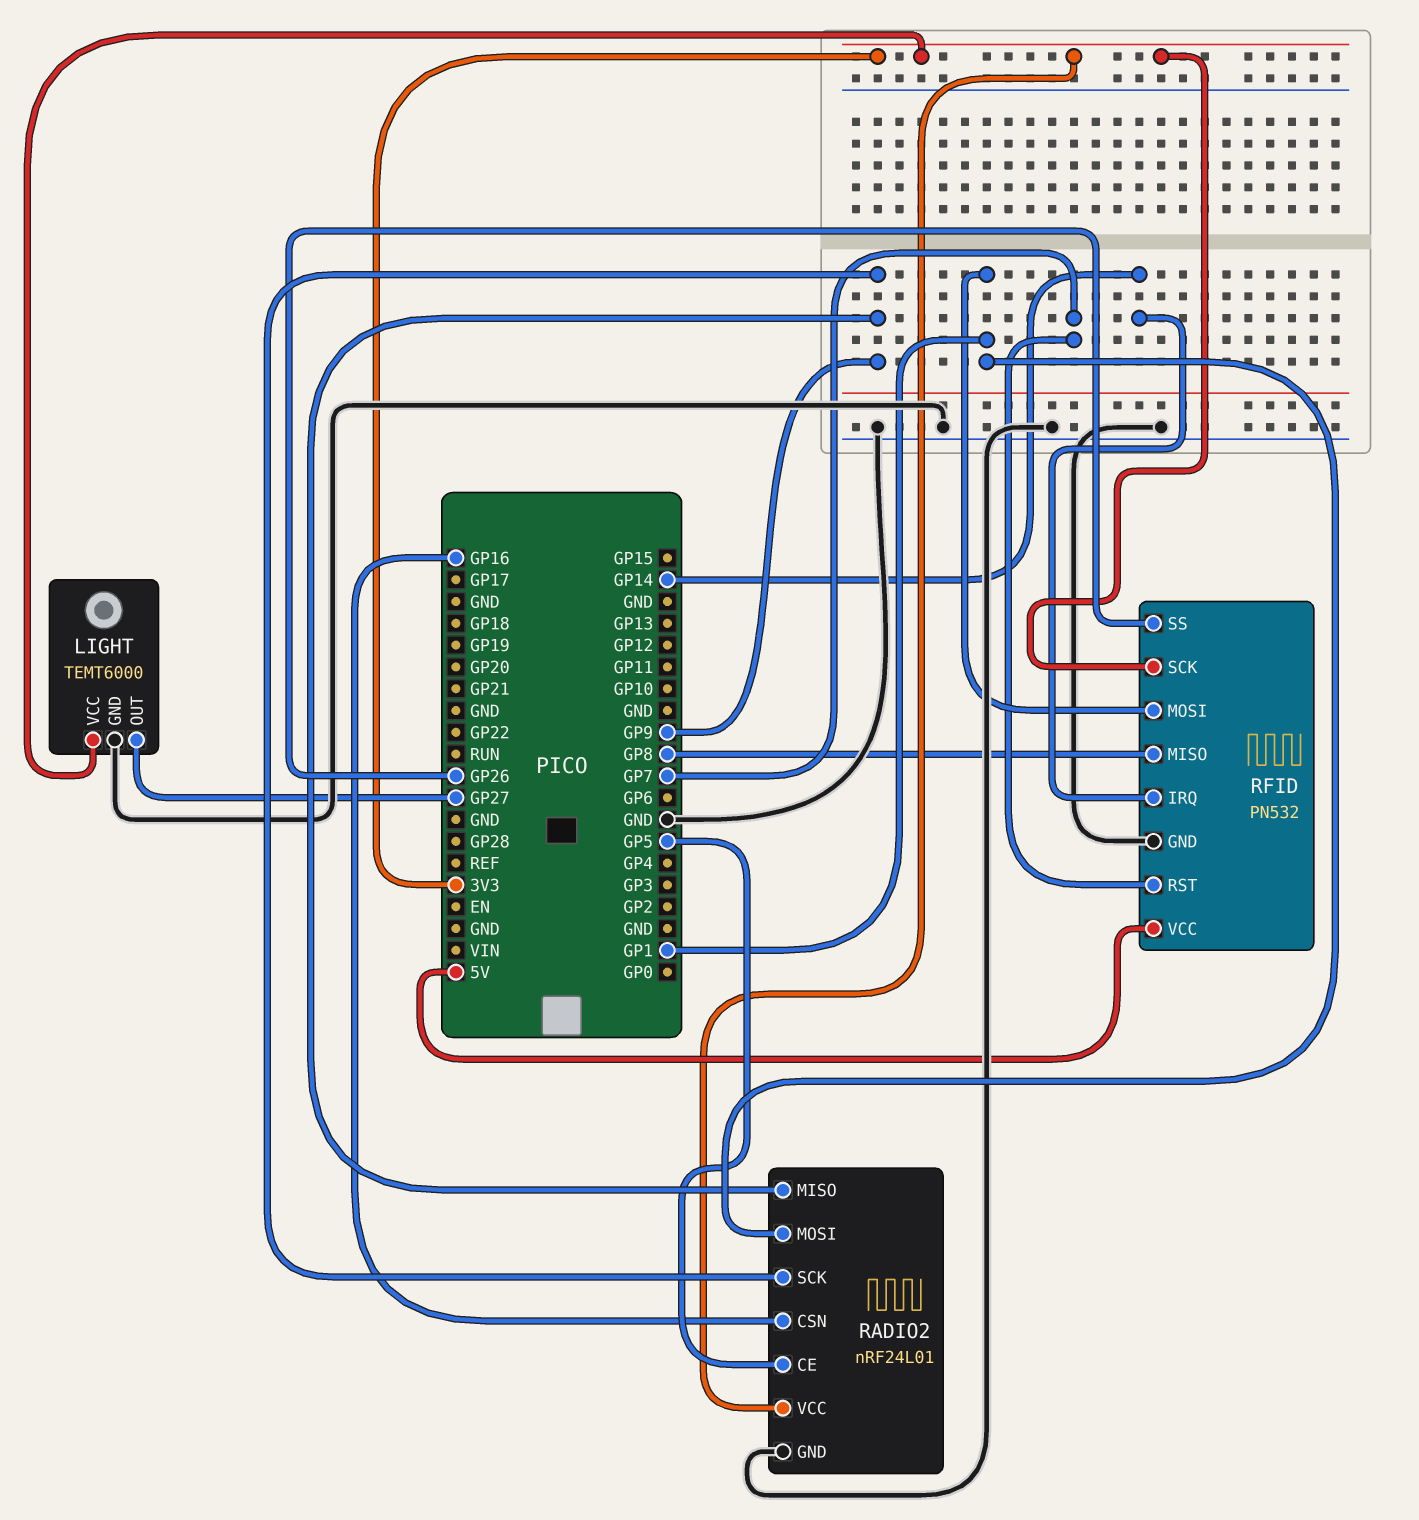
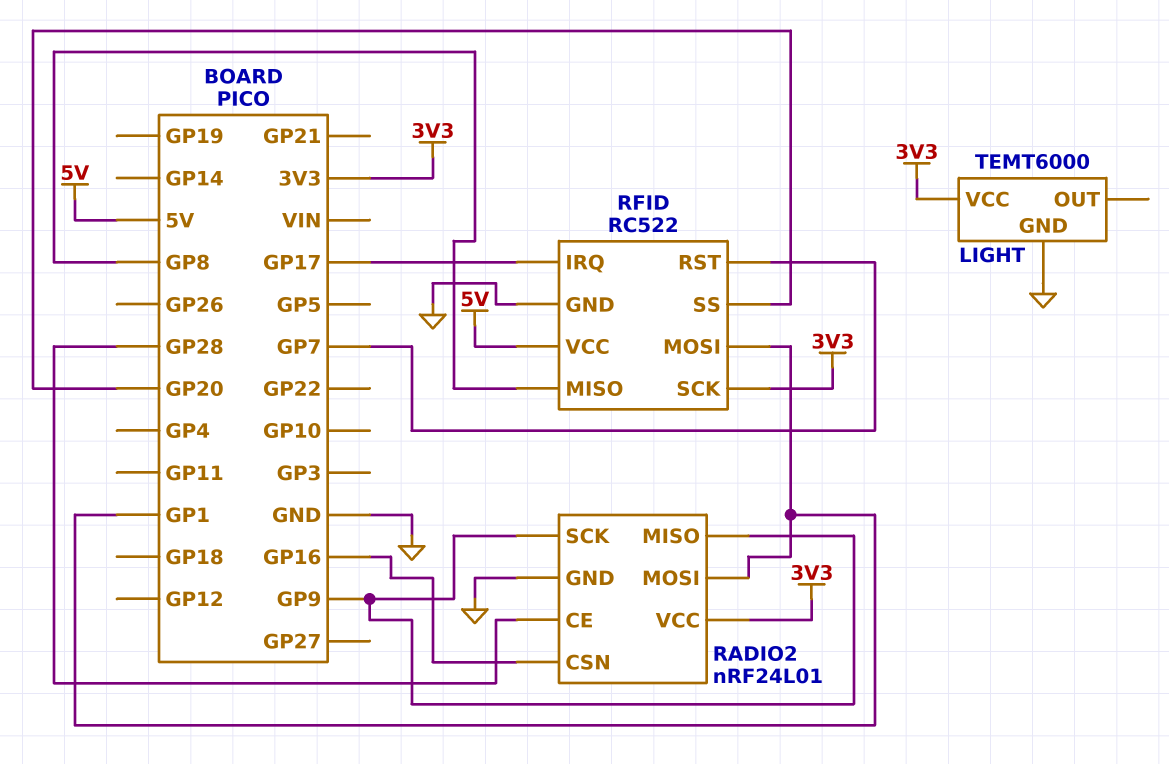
LIGHT pin OUT: GP27 -> none
RADIO2 pin CE: GP5 -> GP28
RFID: PN532 -> RC522
RFID pin IRQ: GP14 -> GP17
RFID pin SS: GP26 -> GP20

